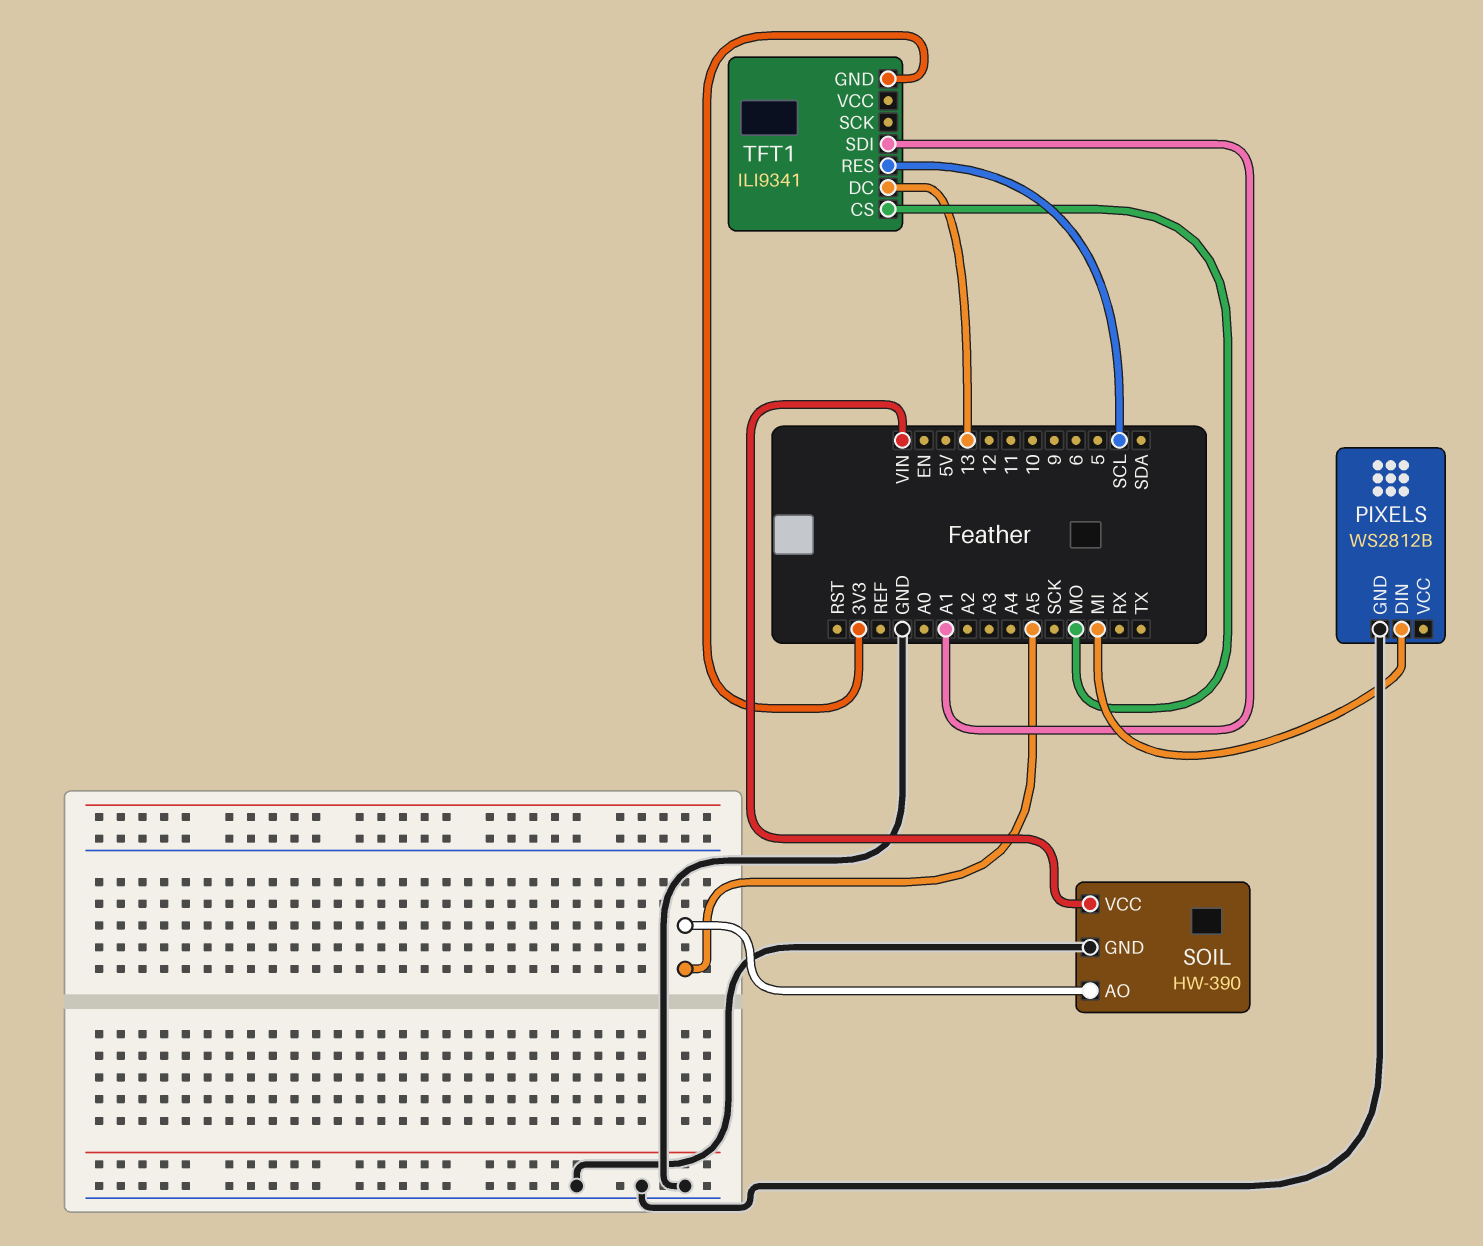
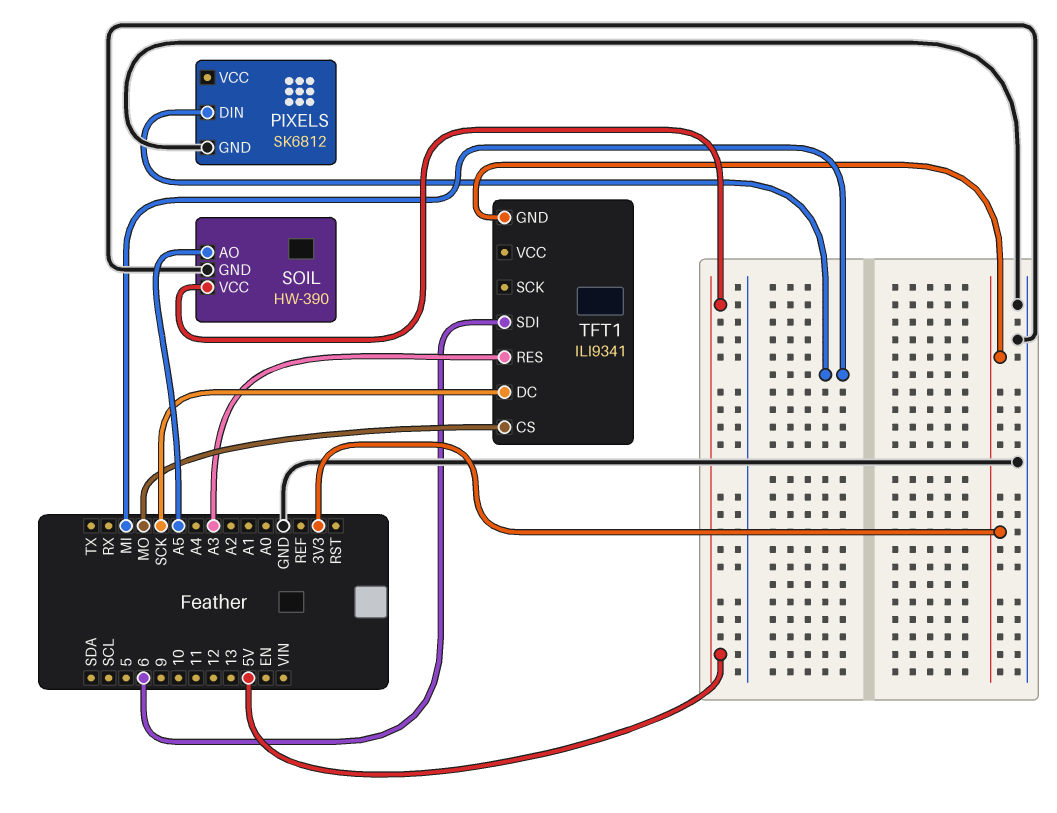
PIXELS: WS2812B -> SK6812
SOIL pin VCC: VIN -> 5V
TFT1 pin DC: 13 -> SCK
TFT1 pin RES: SCL -> A3
TFT1 pin SDI: A1 -> 6

